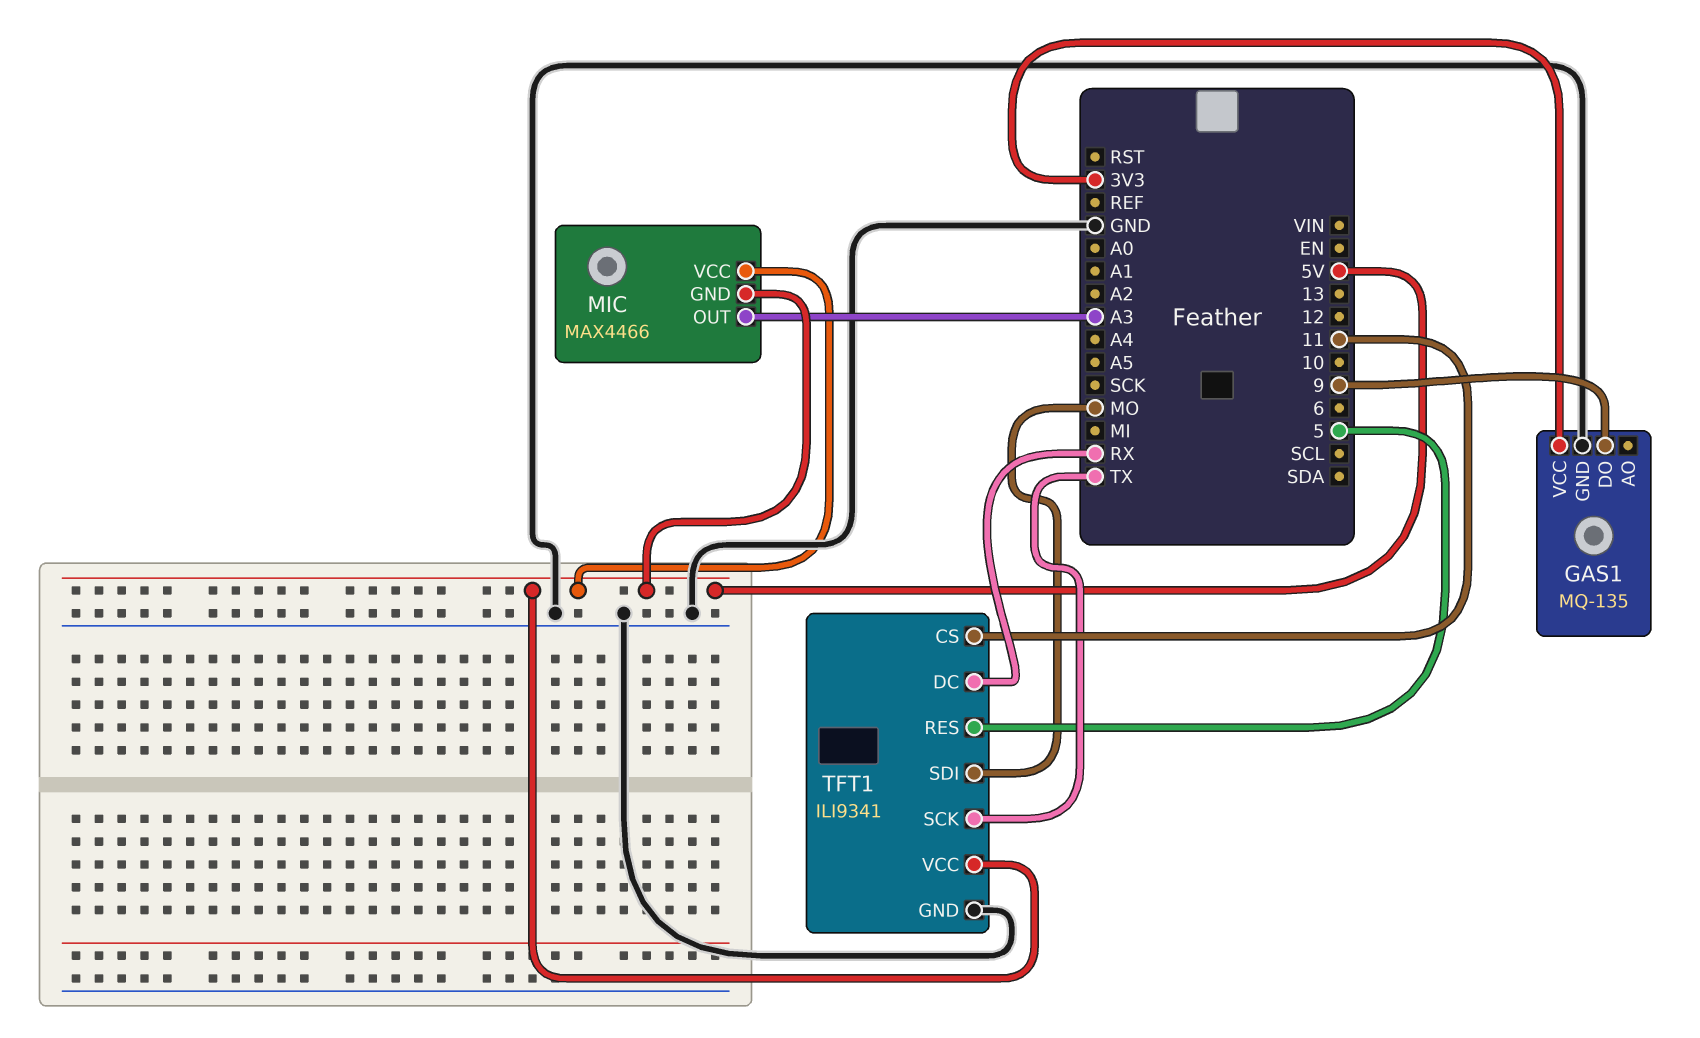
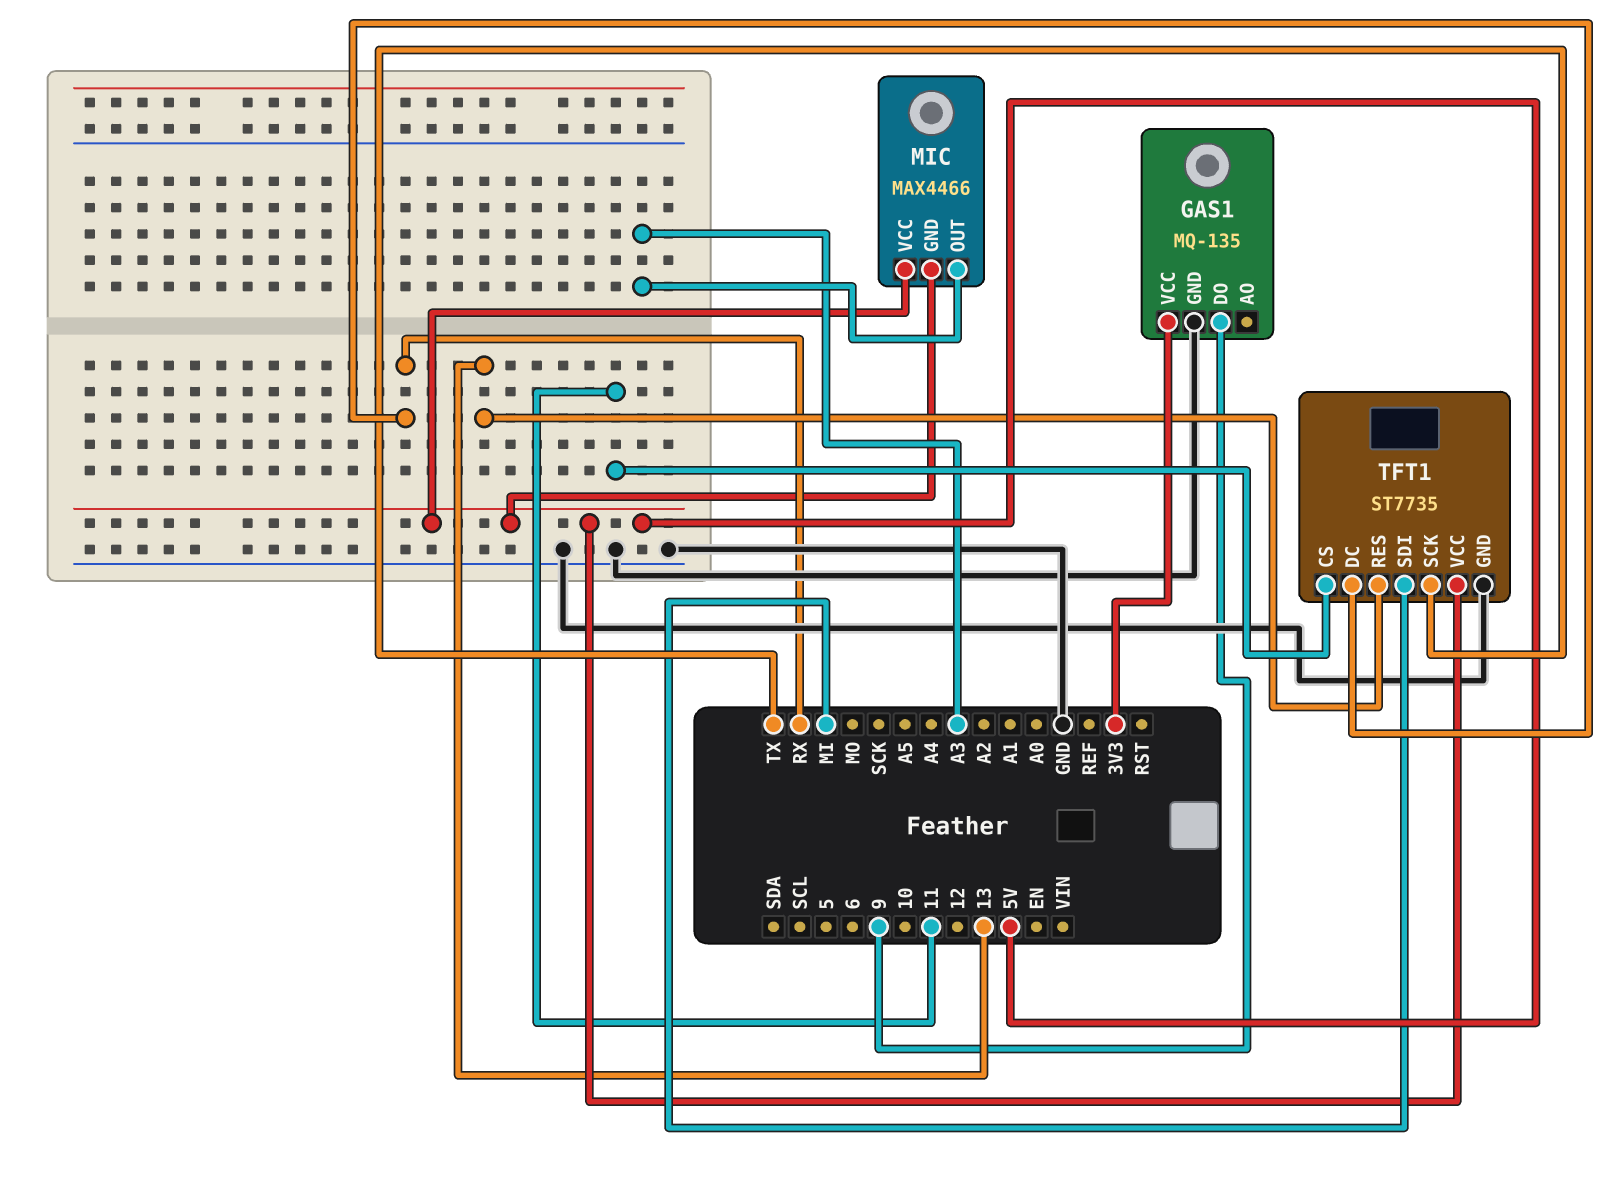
TFT1: ILI9341 -> ST7735
TFT1 pin RES: 5 -> 13
TFT1 pin SDI: MO -> MI

